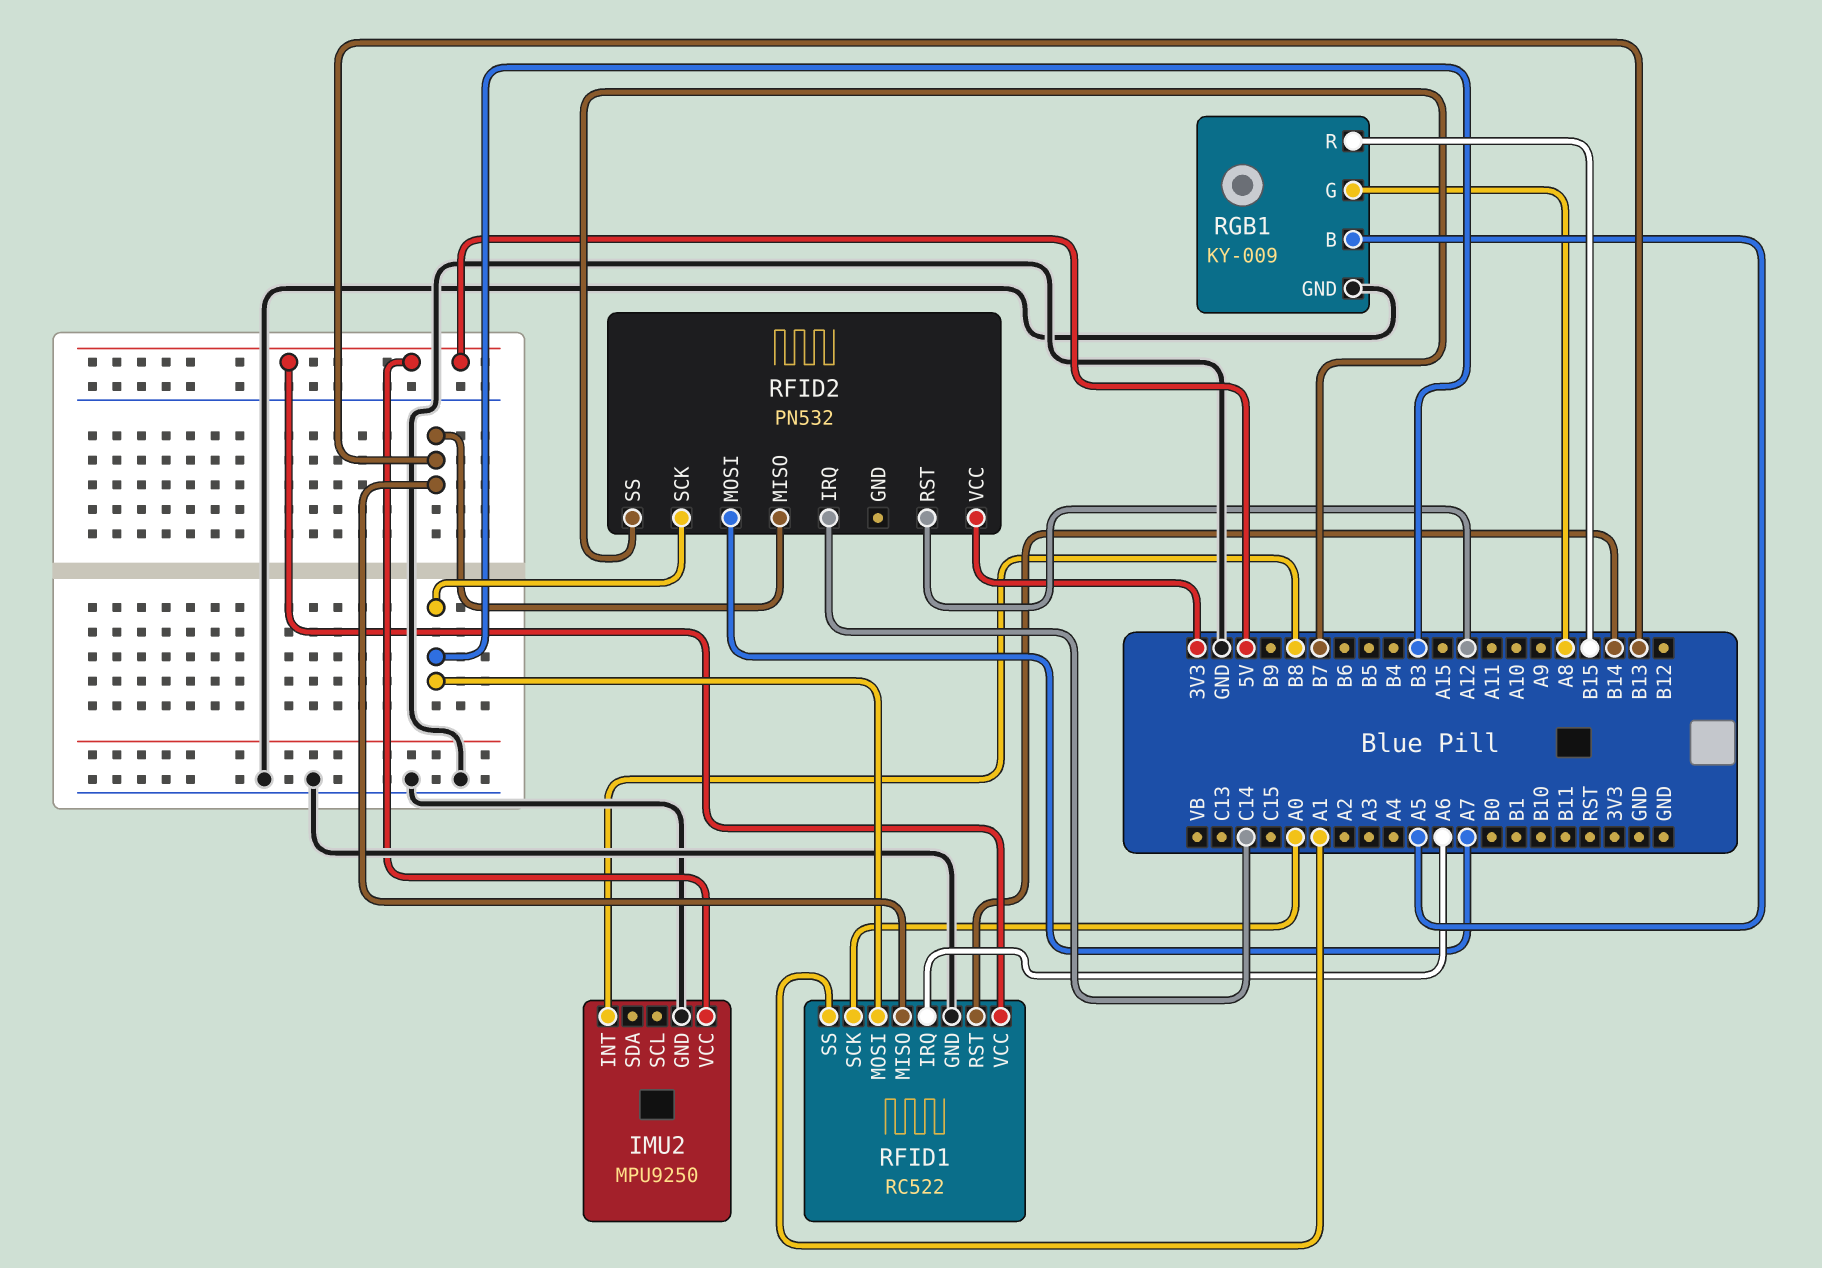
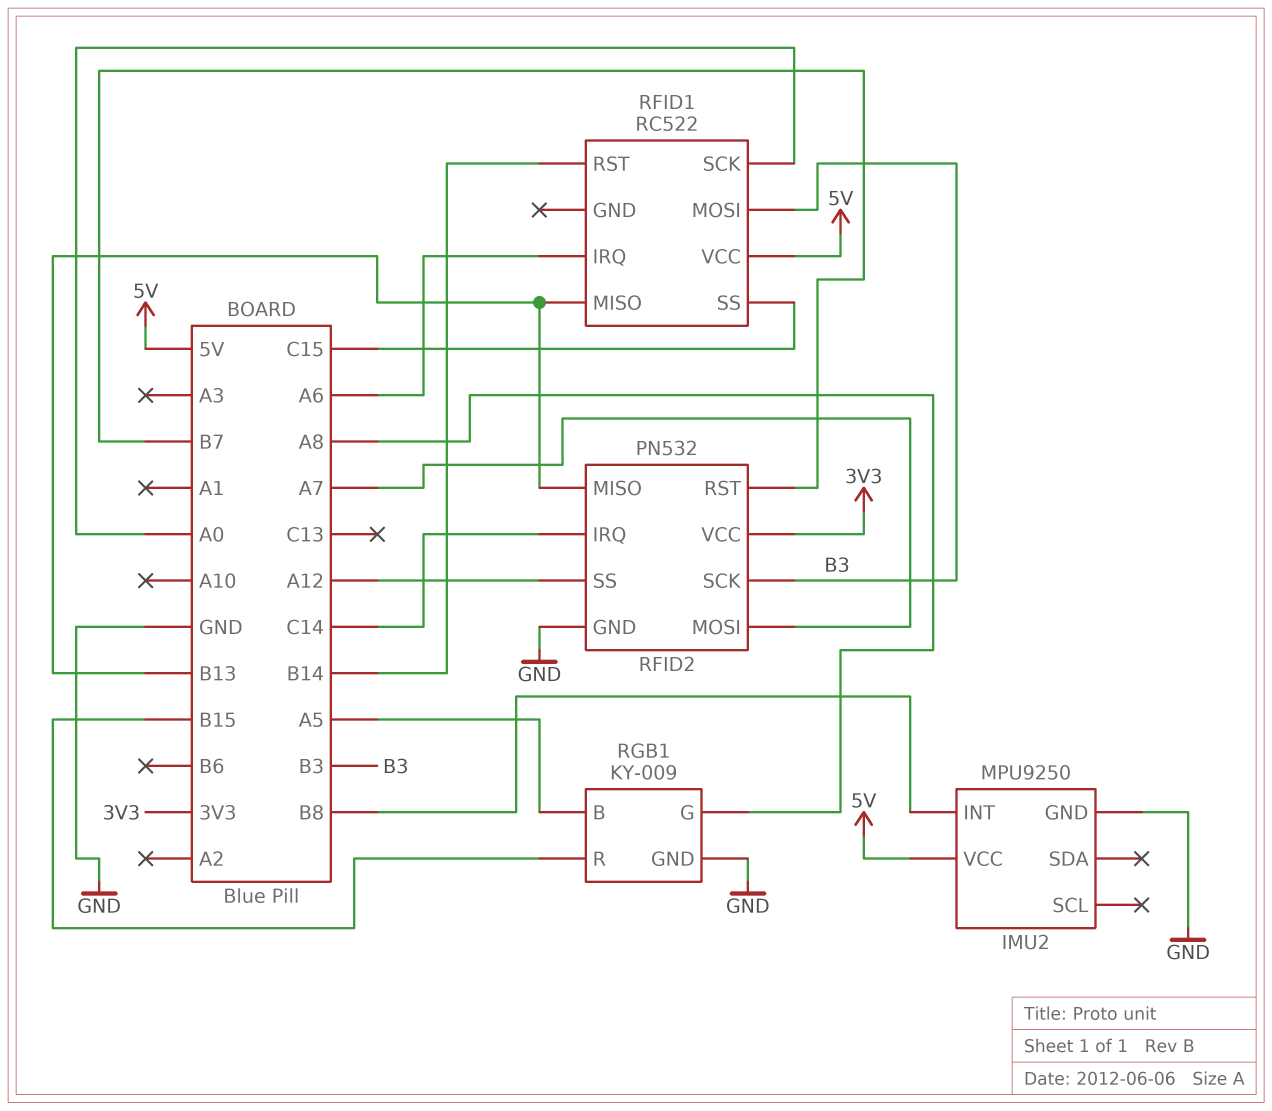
RFID1 pin GND: GND -> none
RFID1 pin SS: A1 -> C15
RFID2 pin GND: none -> GND
RFID2 pin RST: A12 -> B7
RFID2 pin SS: B7 -> A12

